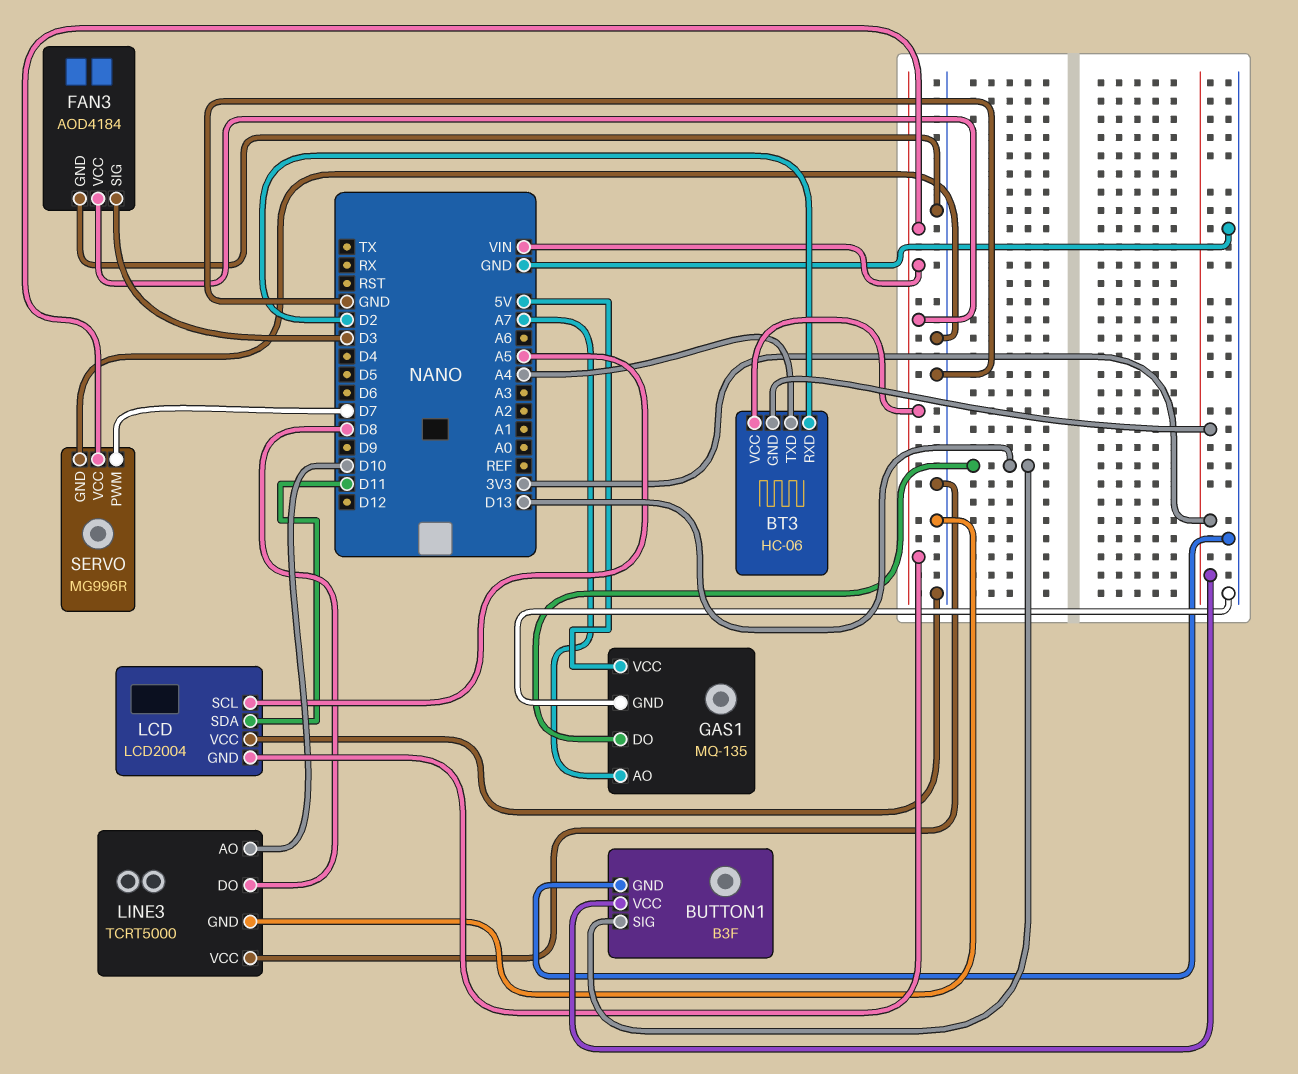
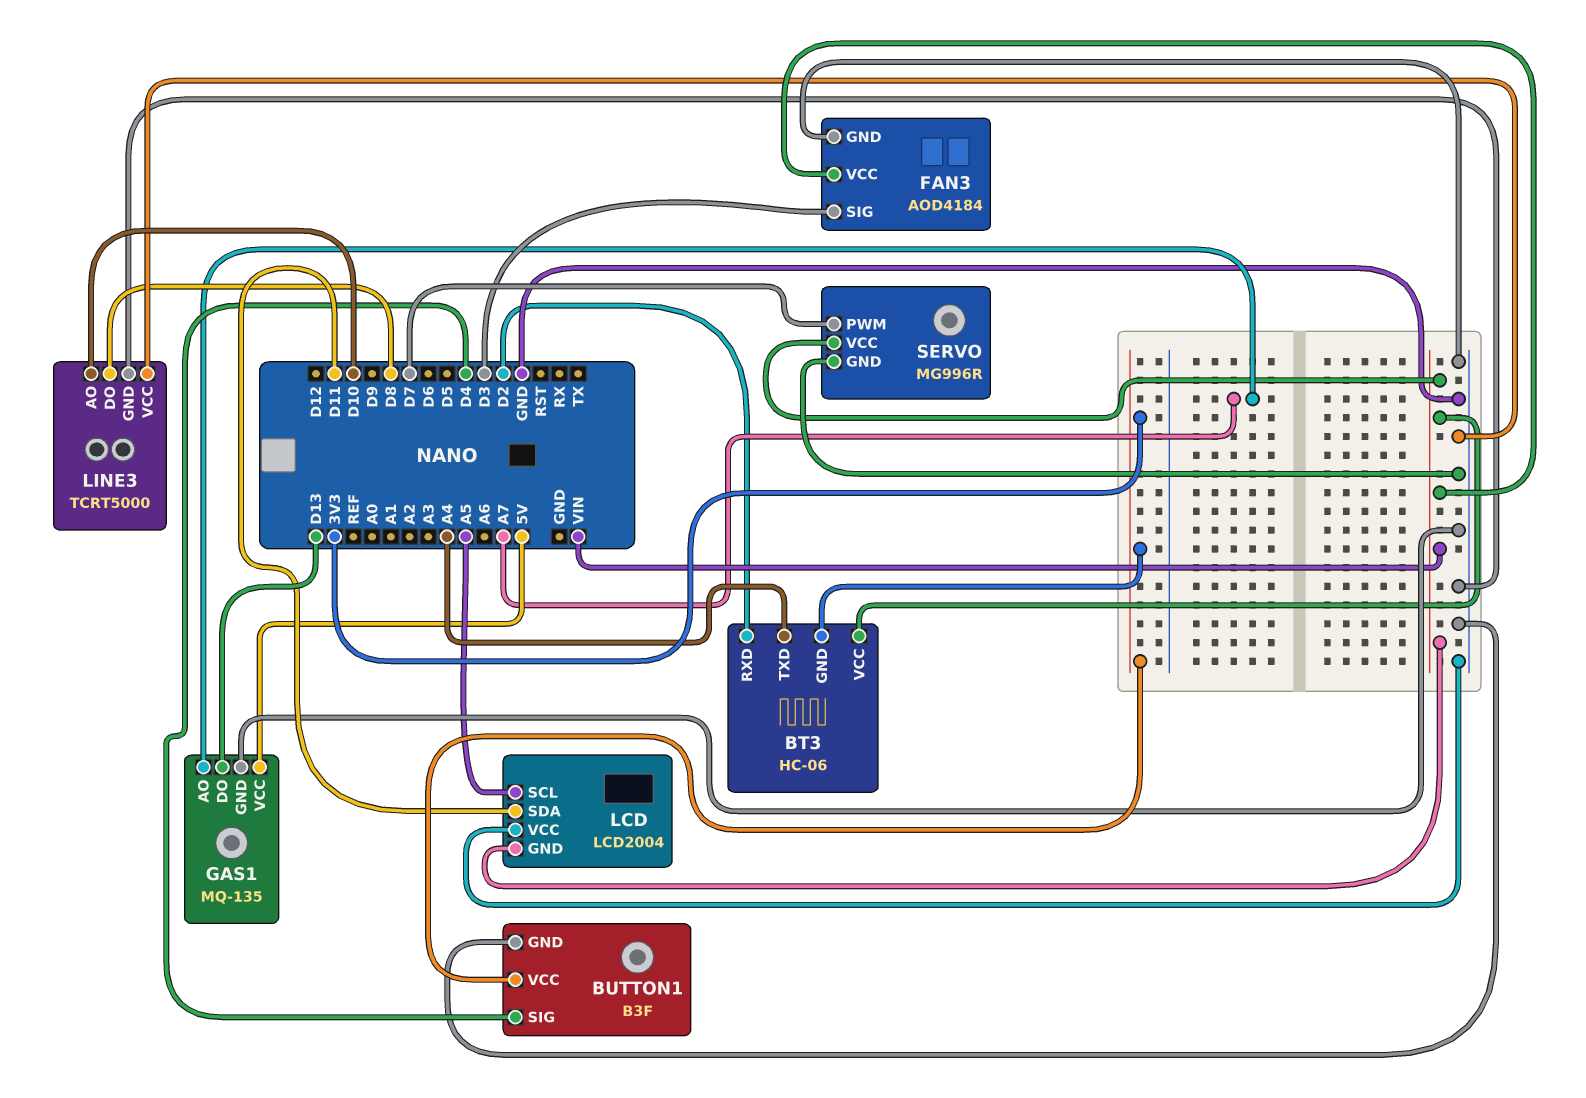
BUTTON1 pin SIG: D13 -> D4

